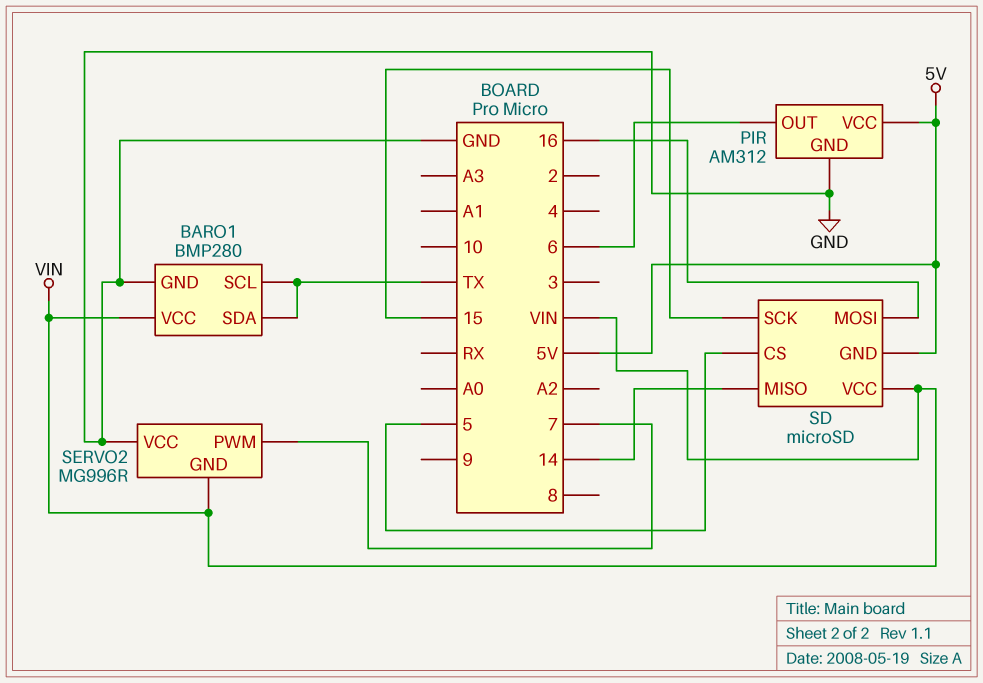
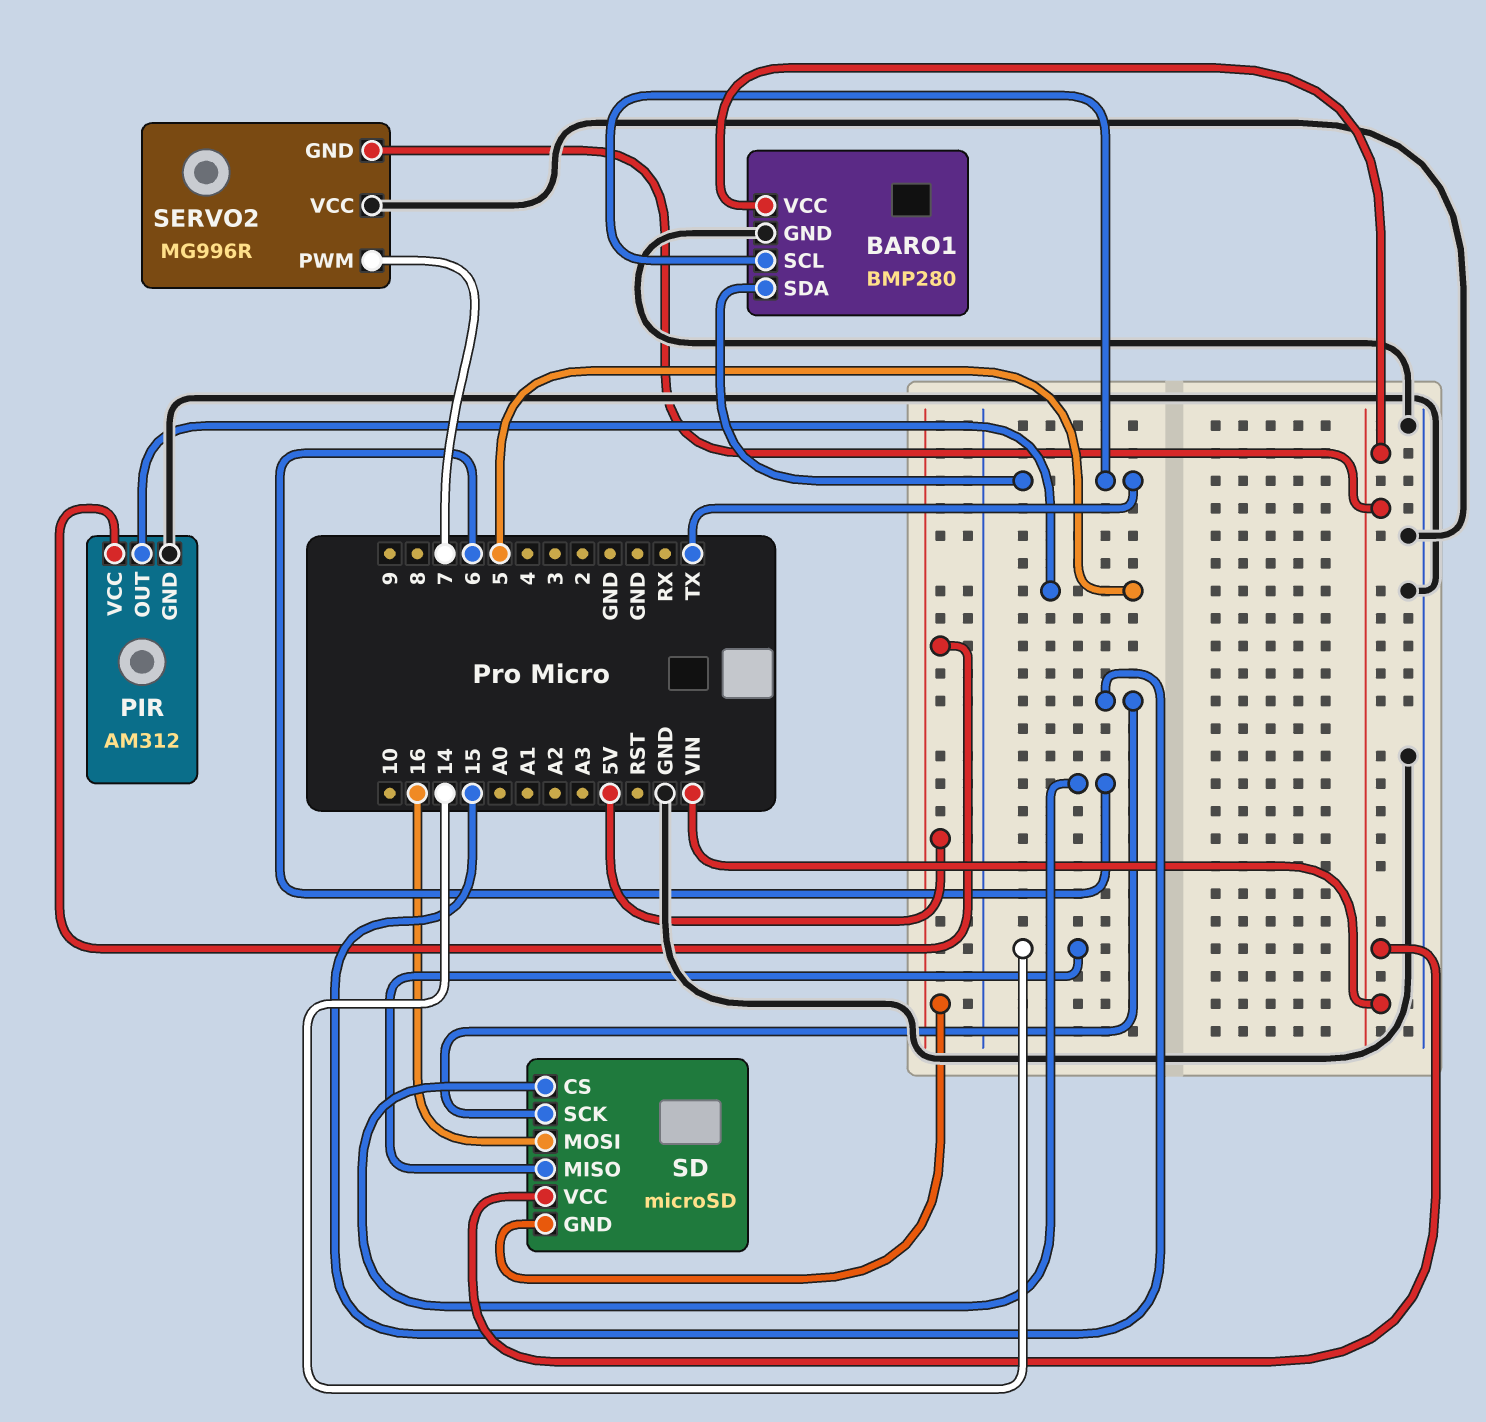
PIR pin OUT: 6 -> 5
SD pin CS: 5 -> 6

